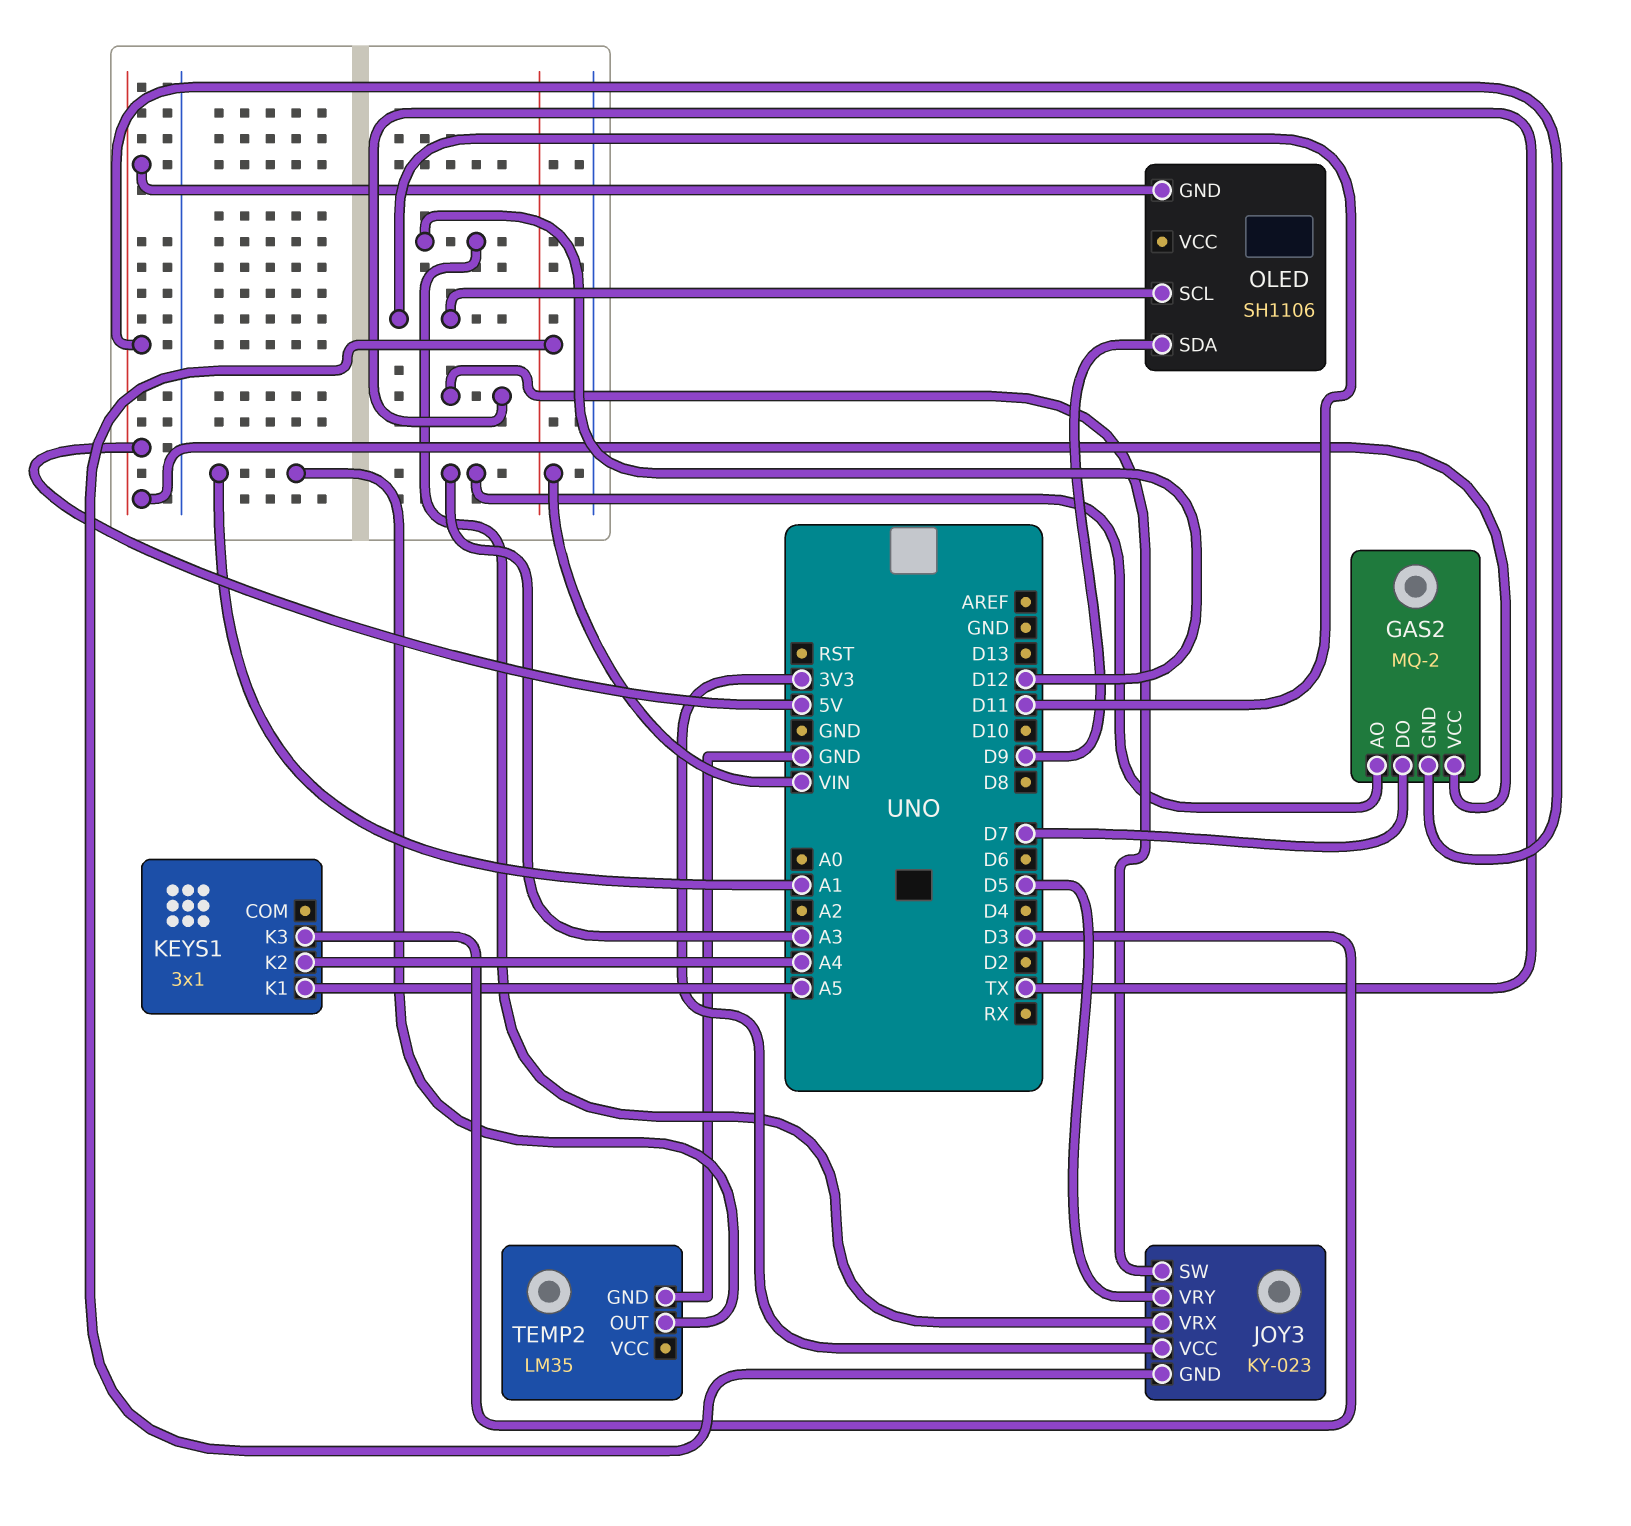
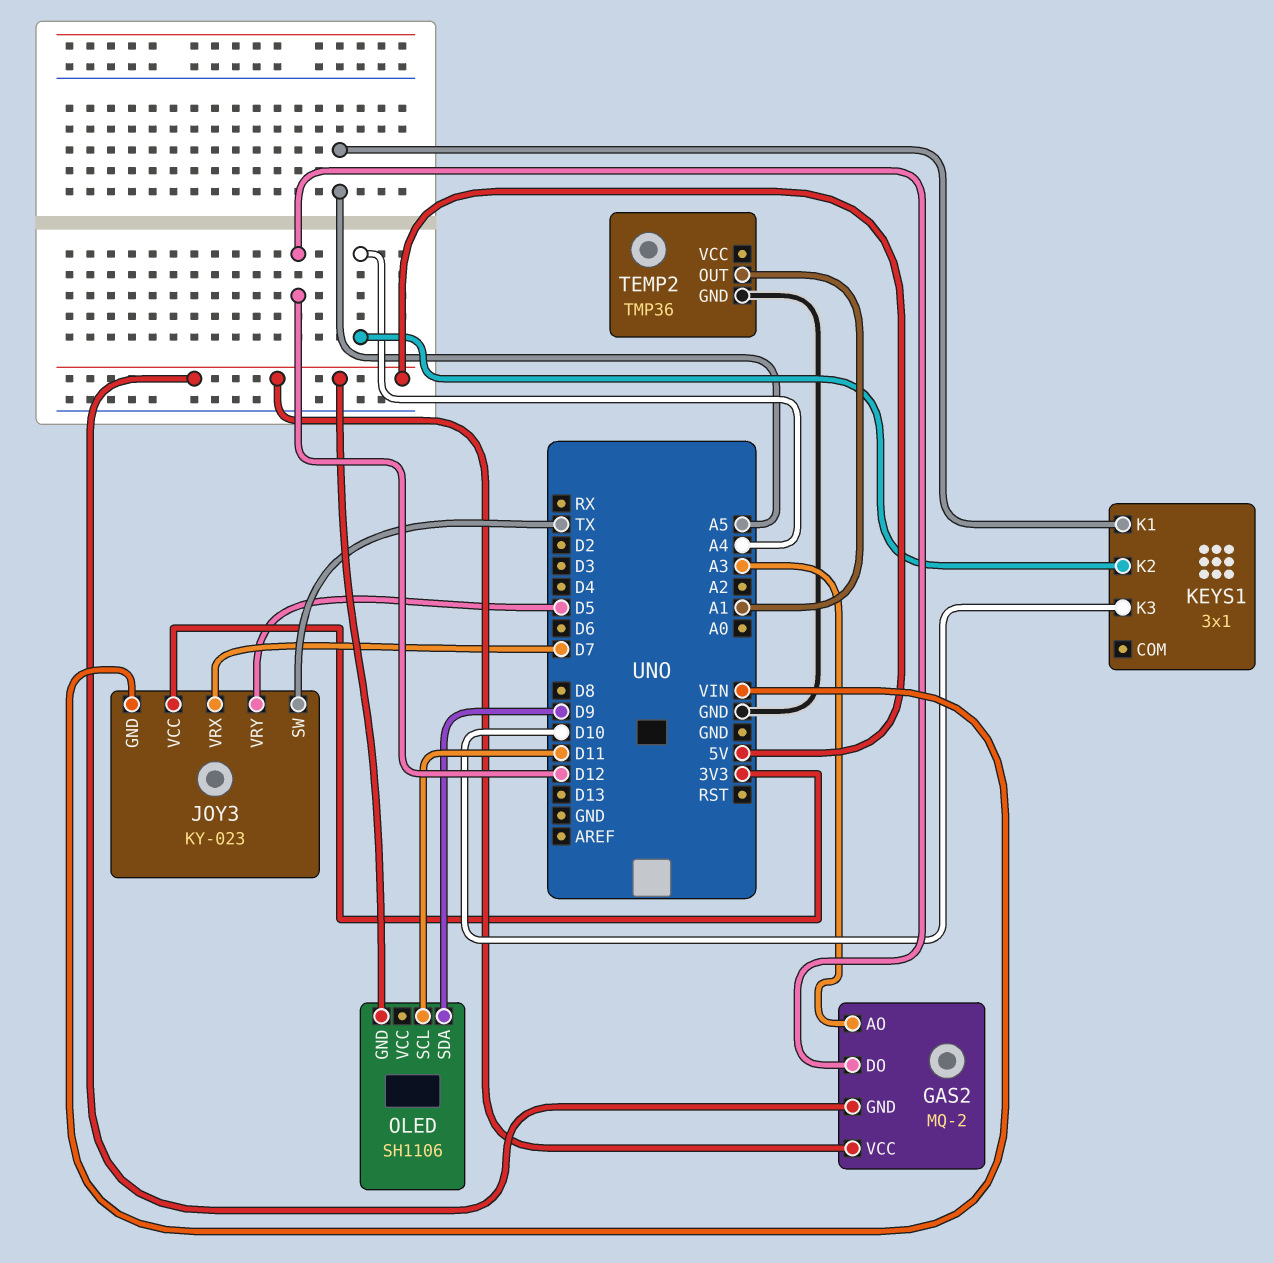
GAS2 pin DO: D7 -> D12
JOY3 pin VRX: D12 -> D7
KEYS1 pin K3: D3 -> D10
TEMP2: LM35 -> TMP36

